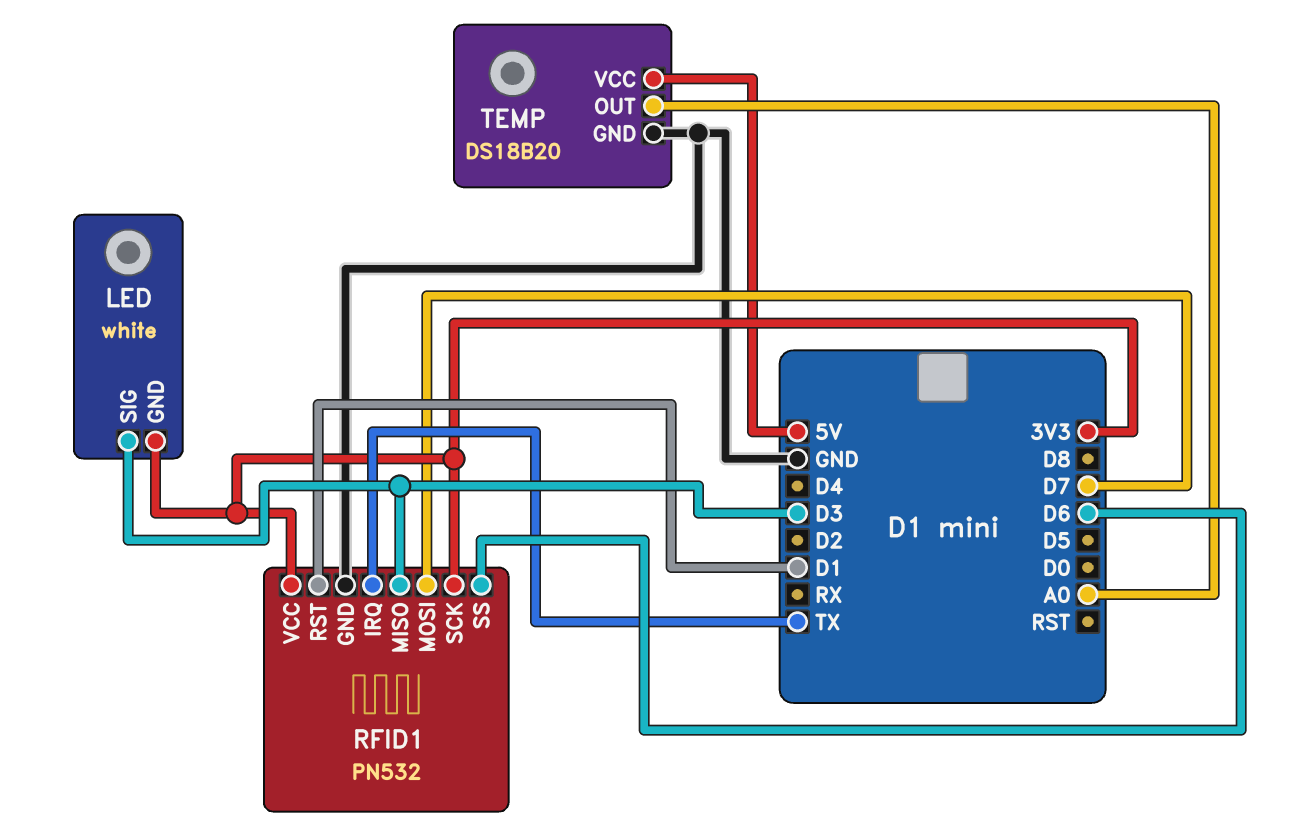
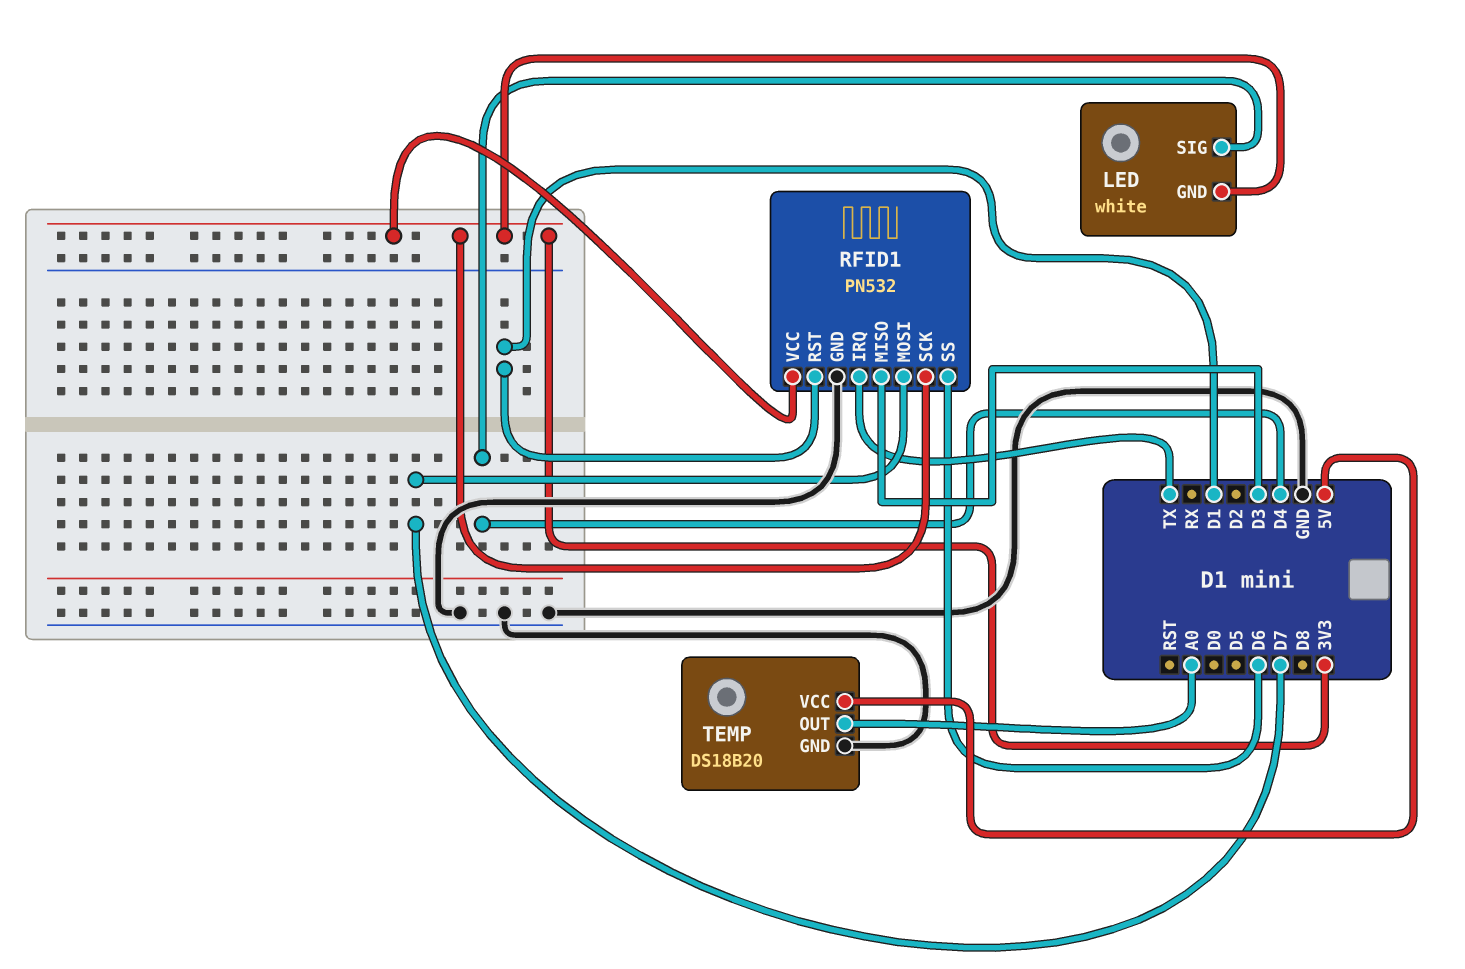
LED pin SIG: D3 -> D4

